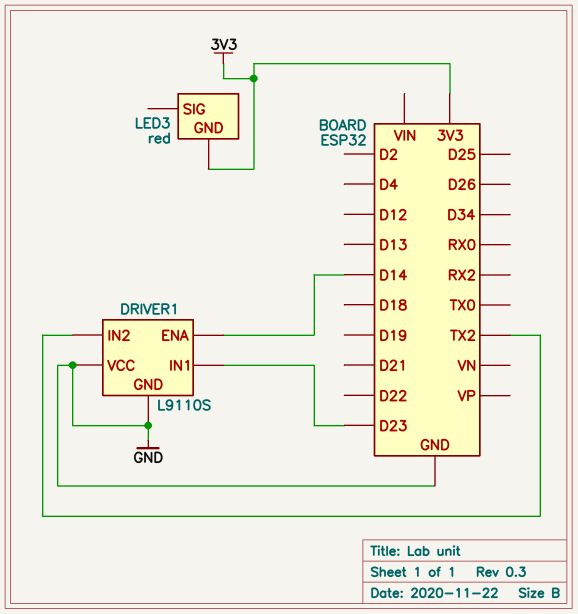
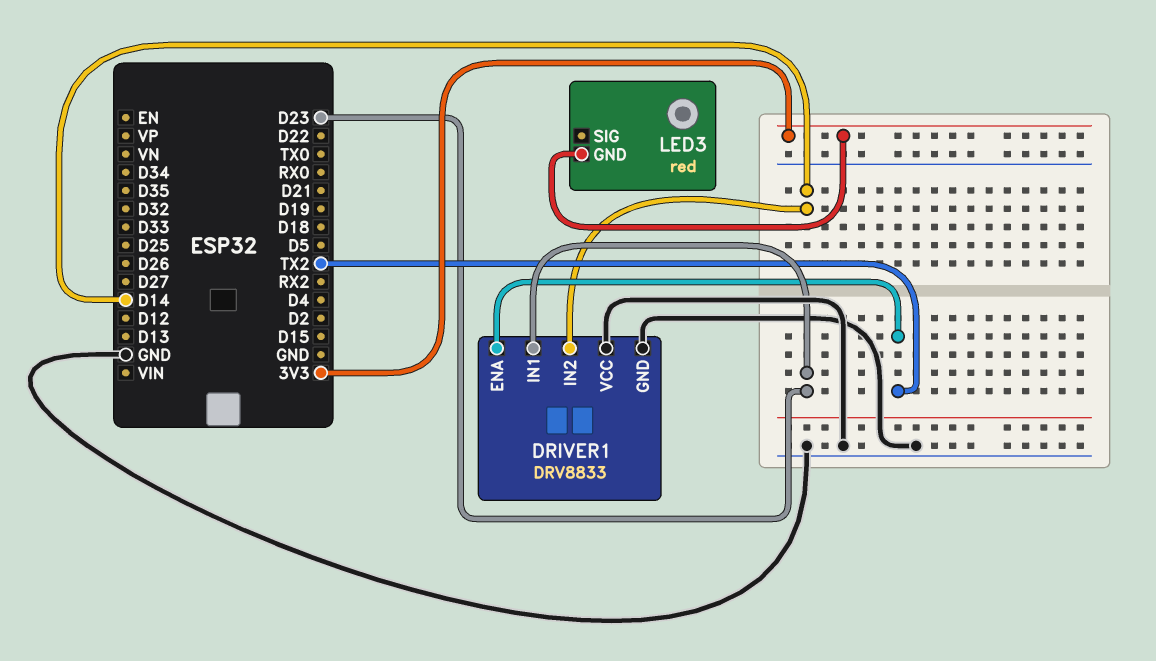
DRIVER1: L9110S -> DRV8833
DRIVER1 pin ENA: D14 -> TX2
DRIVER1 pin IN2: TX2 -> D14

